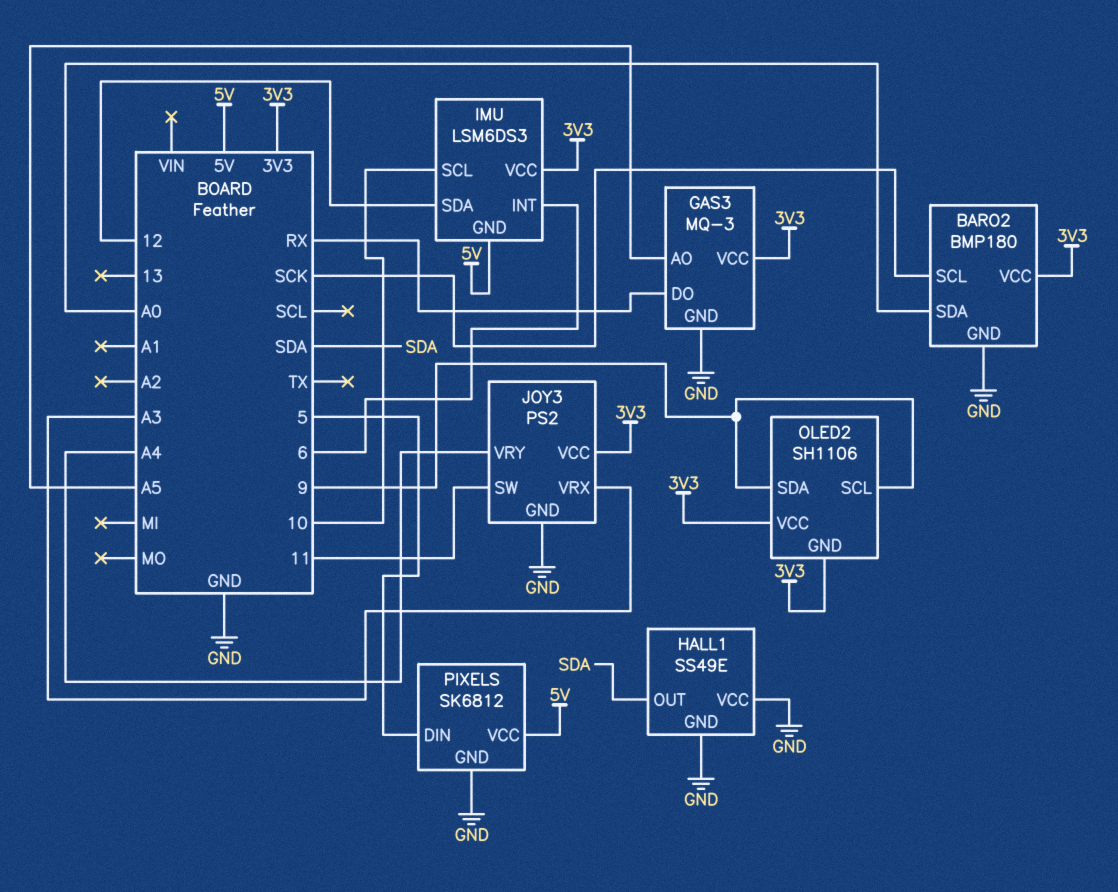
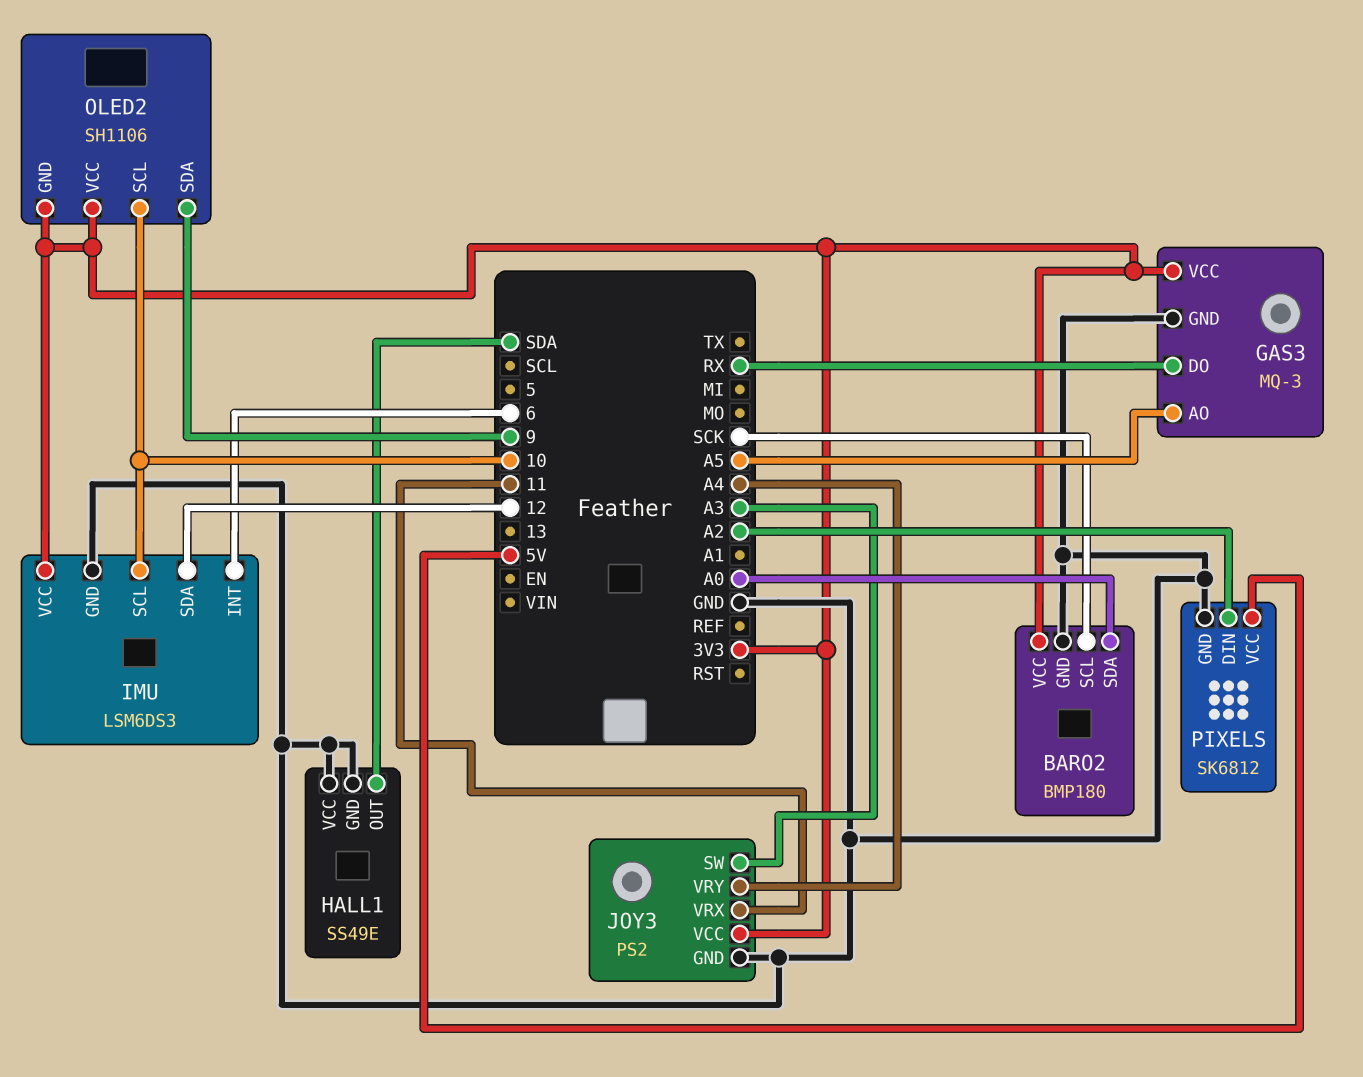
IMU pin GND: 5V -> GND
JOY3 pin SW: 11 -> A3
JOY3 pin VRX: A3 -> 11
OLED2 pin SCL: 9 -> 10
PIXELS pin DIN: 5 -> A2

